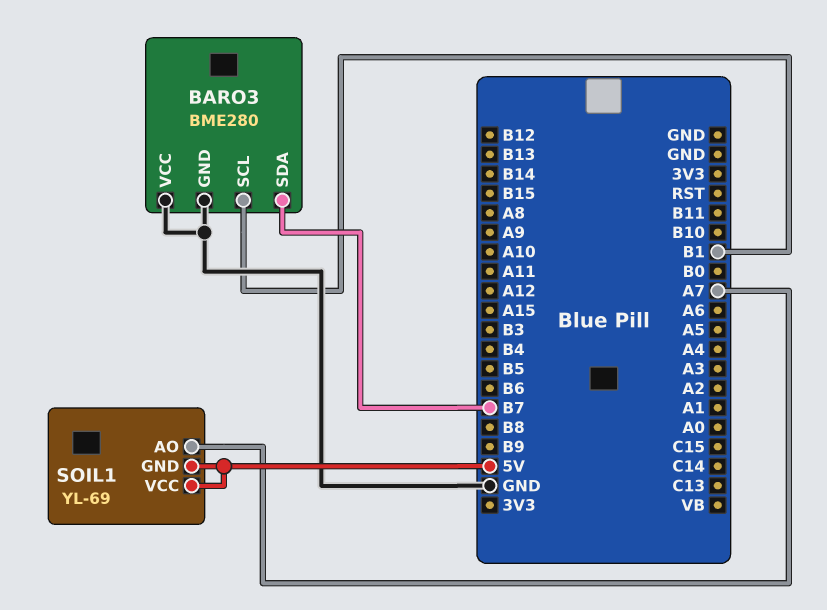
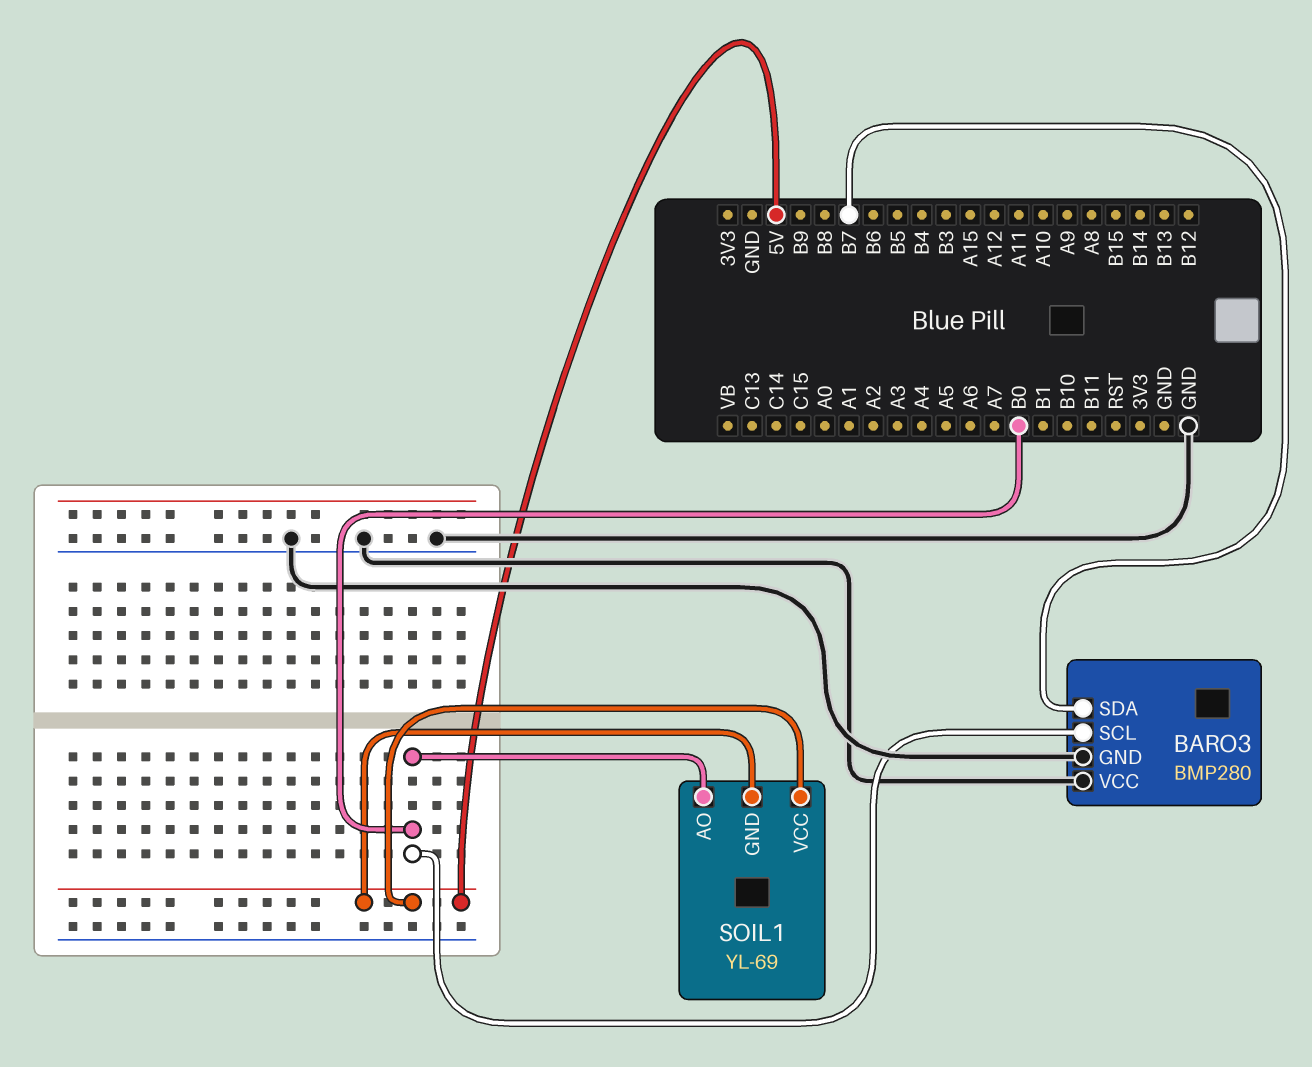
BARO3: BME280 -> BMP280
BARO3 pin SCL: B1 -> B0
SOIL1 pin AO: A7 -> B0

